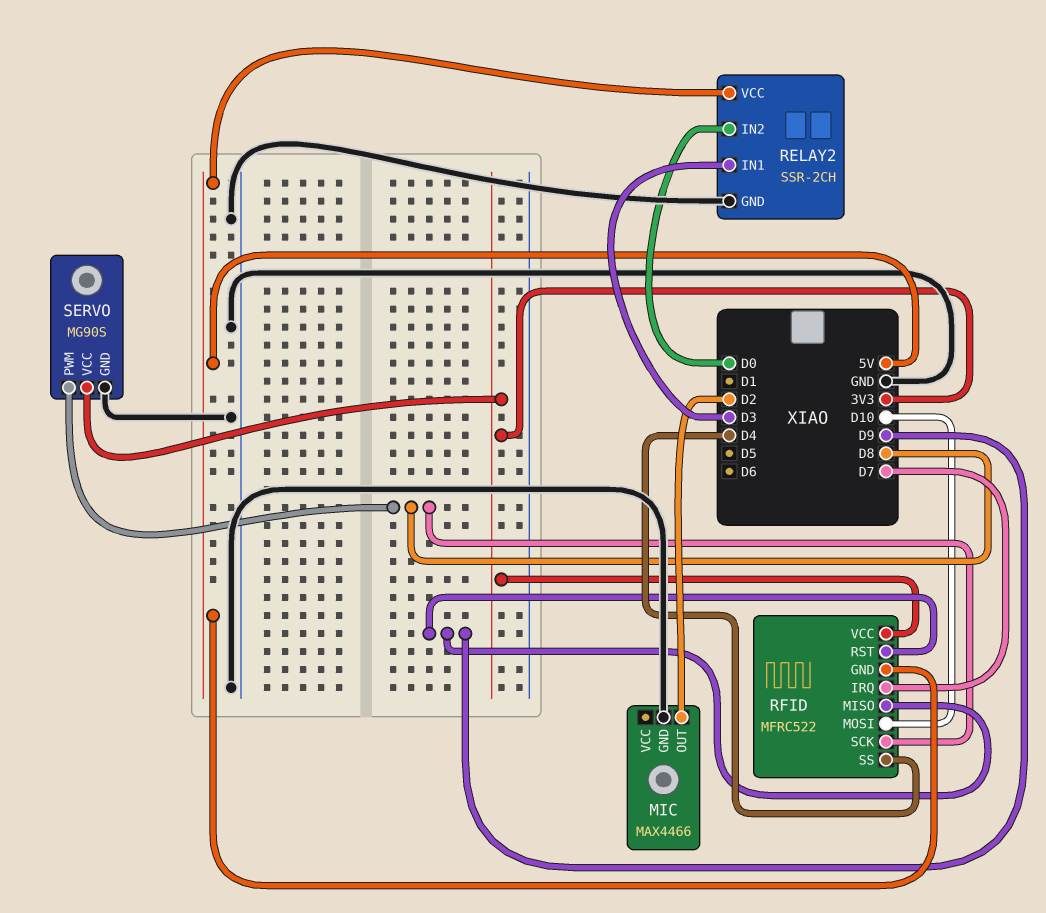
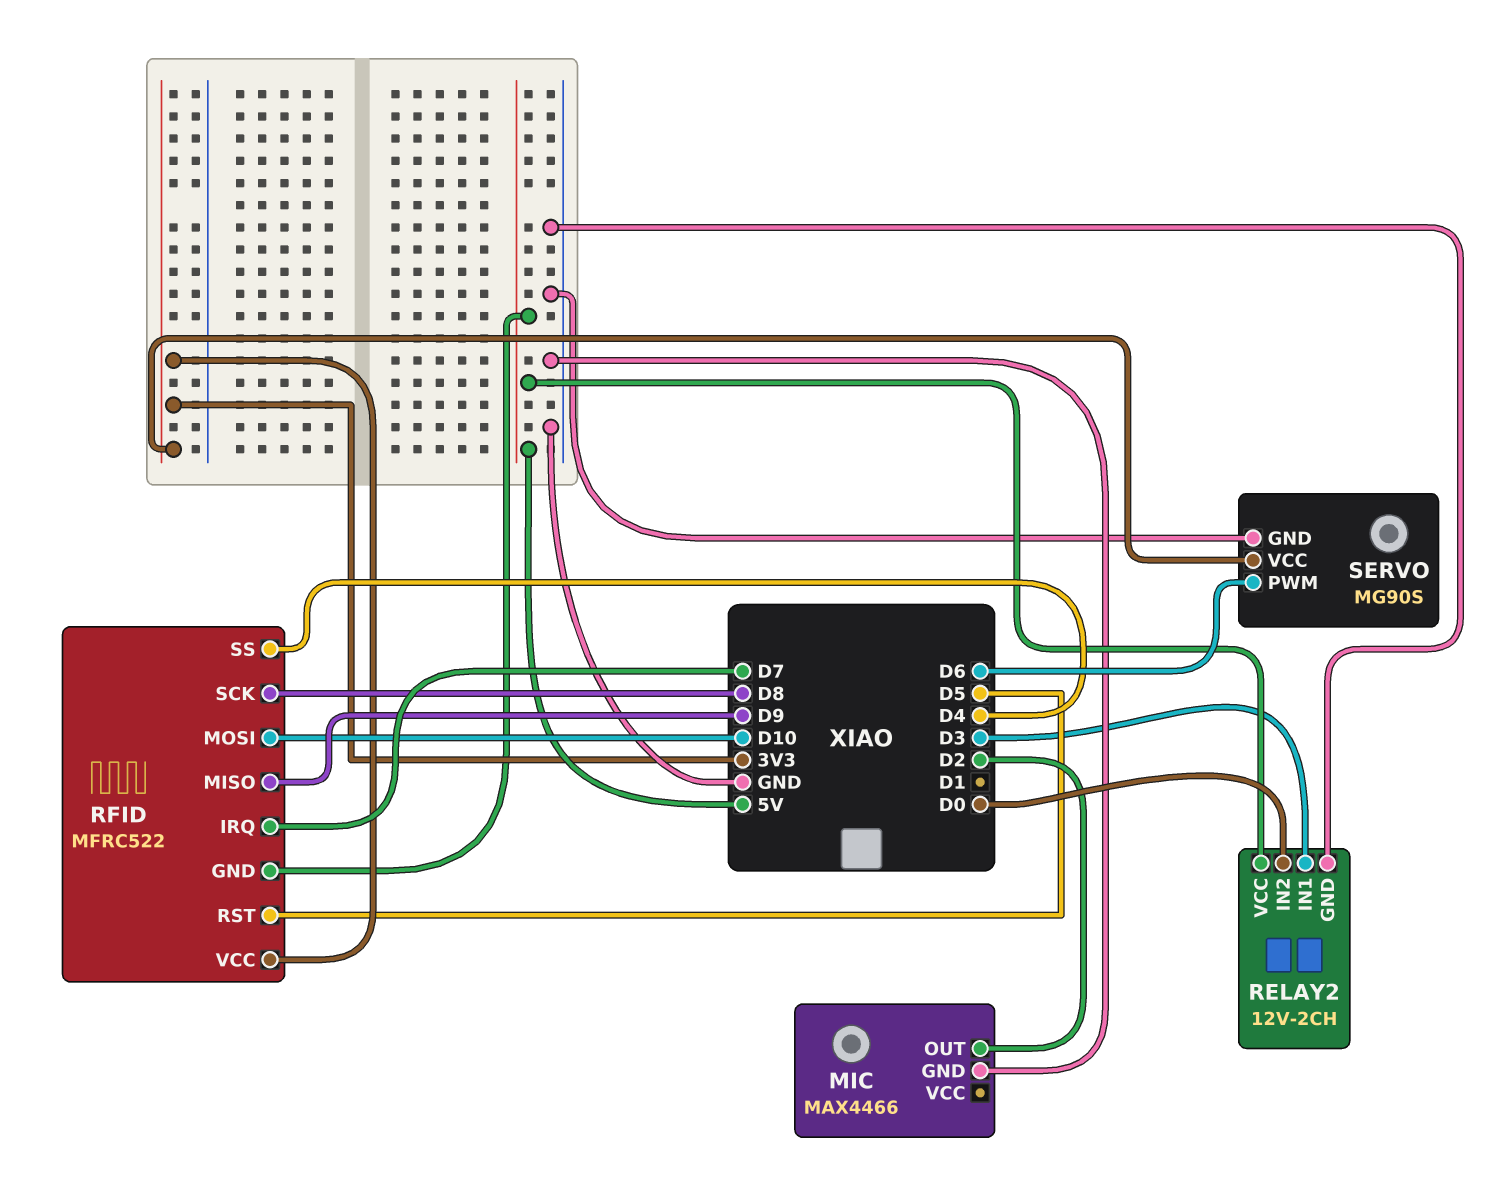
RELAY2: SSR-2CH -> 12V-2CH
RFID pin RST: D9 -> D5
SERVO pin PWM: D8 -> D6

